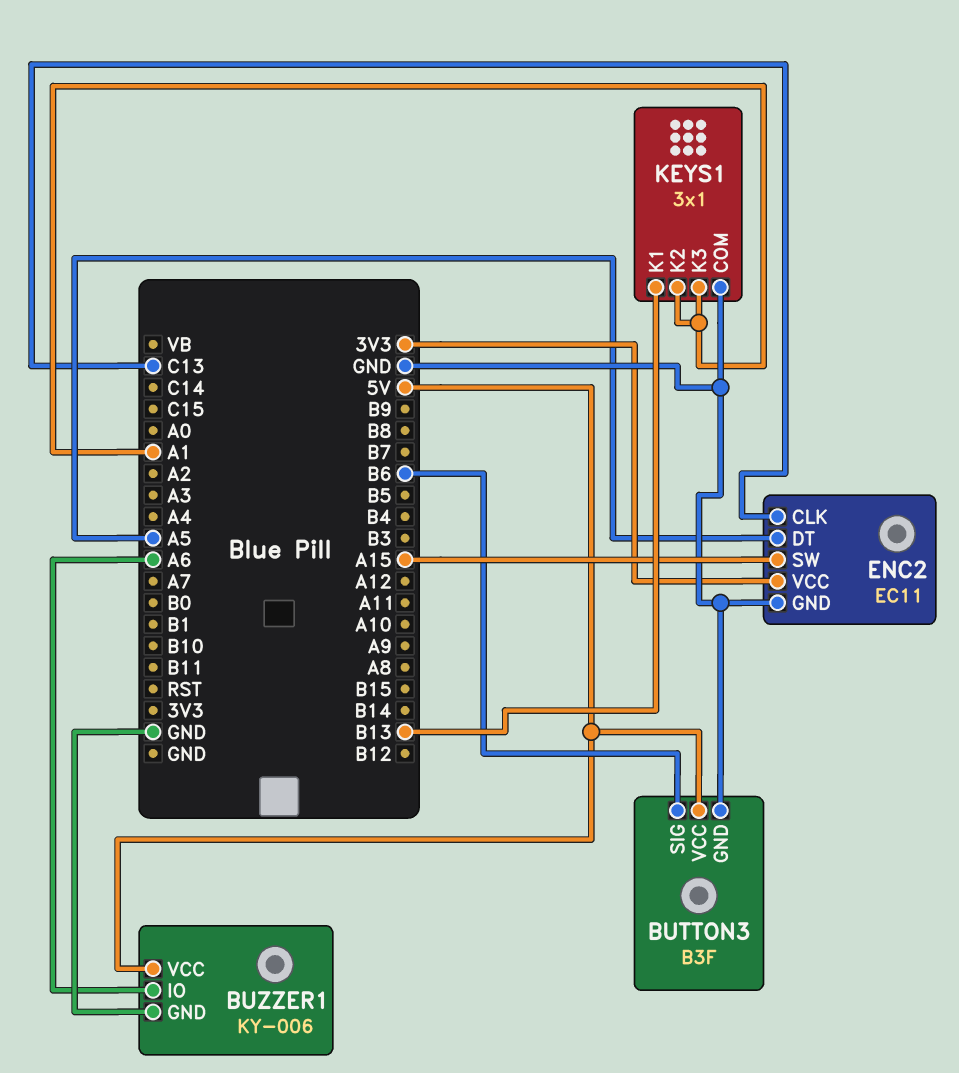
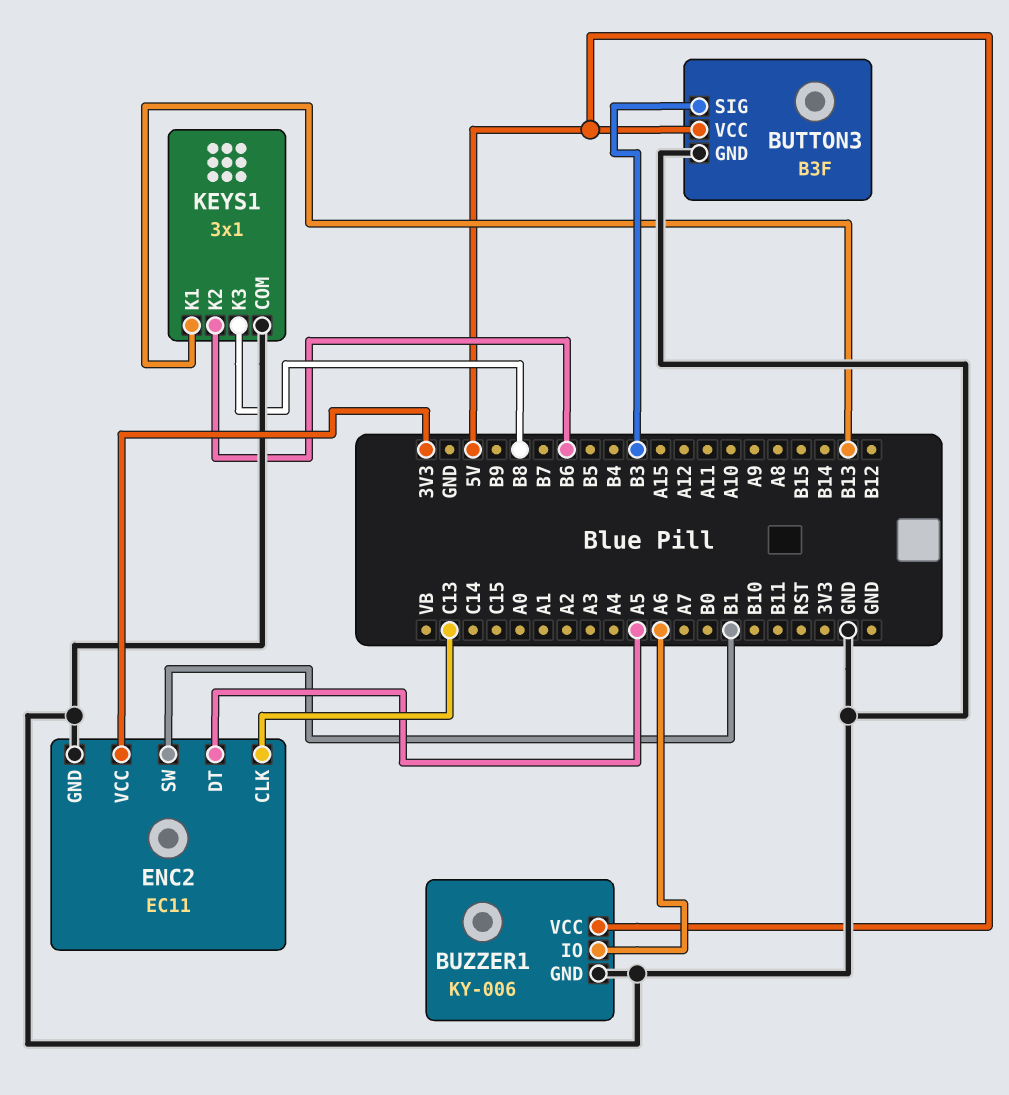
BUTTON3 pin SIG: B6 -> B3
ENC2 pin SW: A15 -> B1
KEYS1 pin K2: A1 -> B6
KEYS1 pin K3: A1 -> B8

